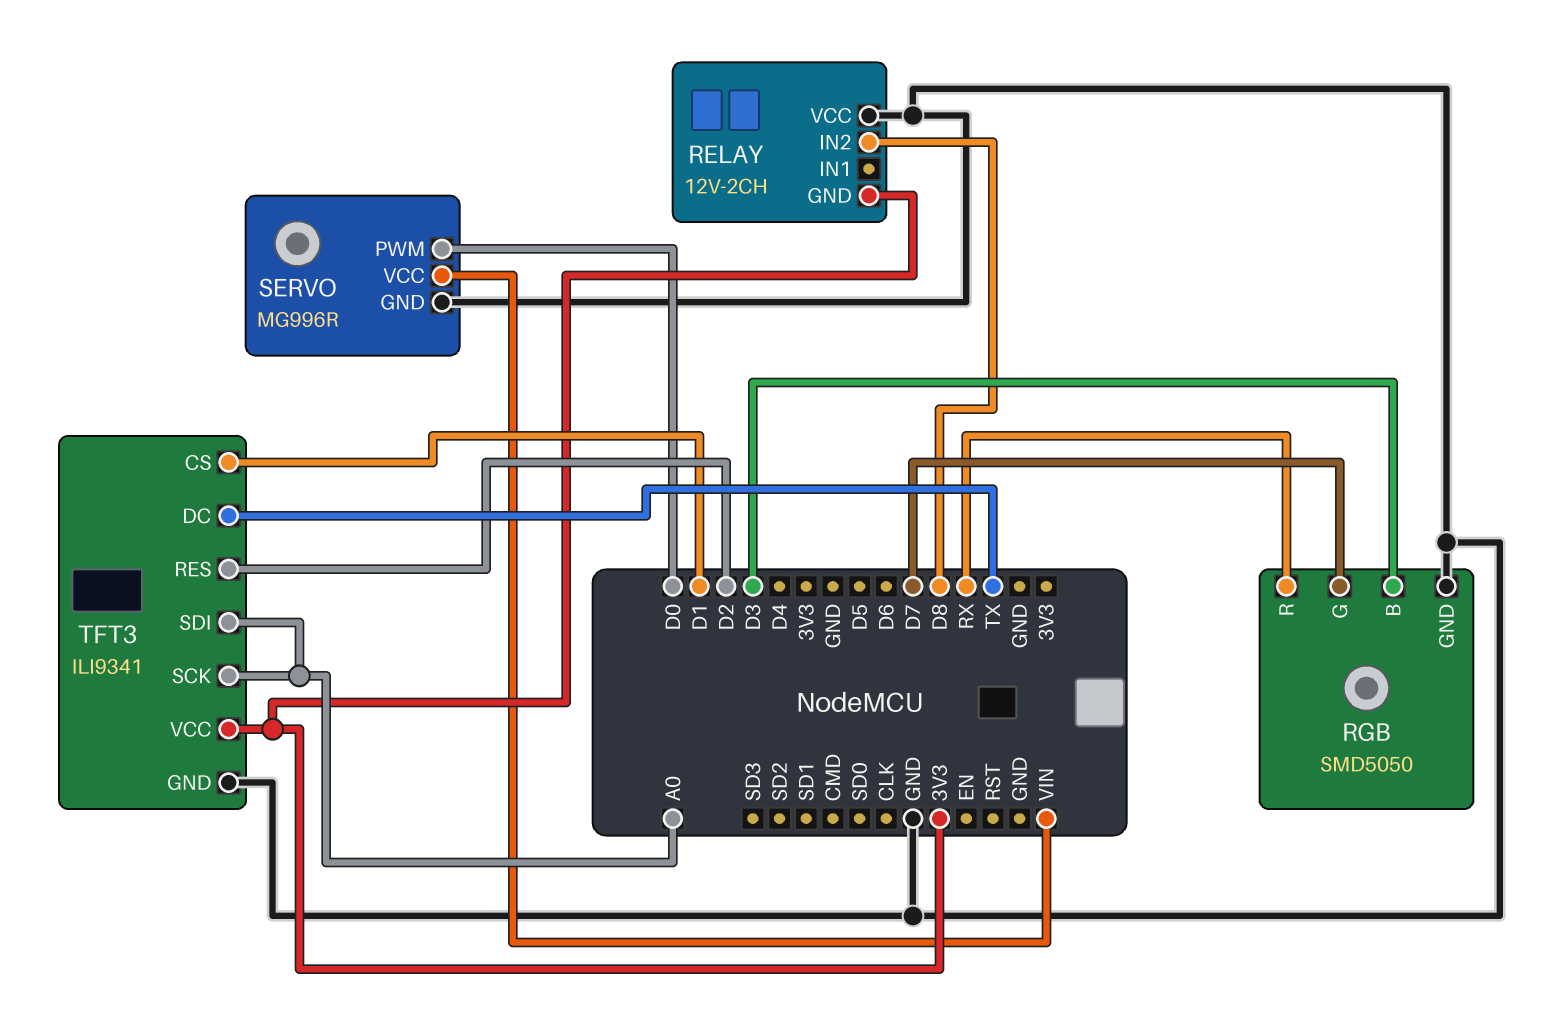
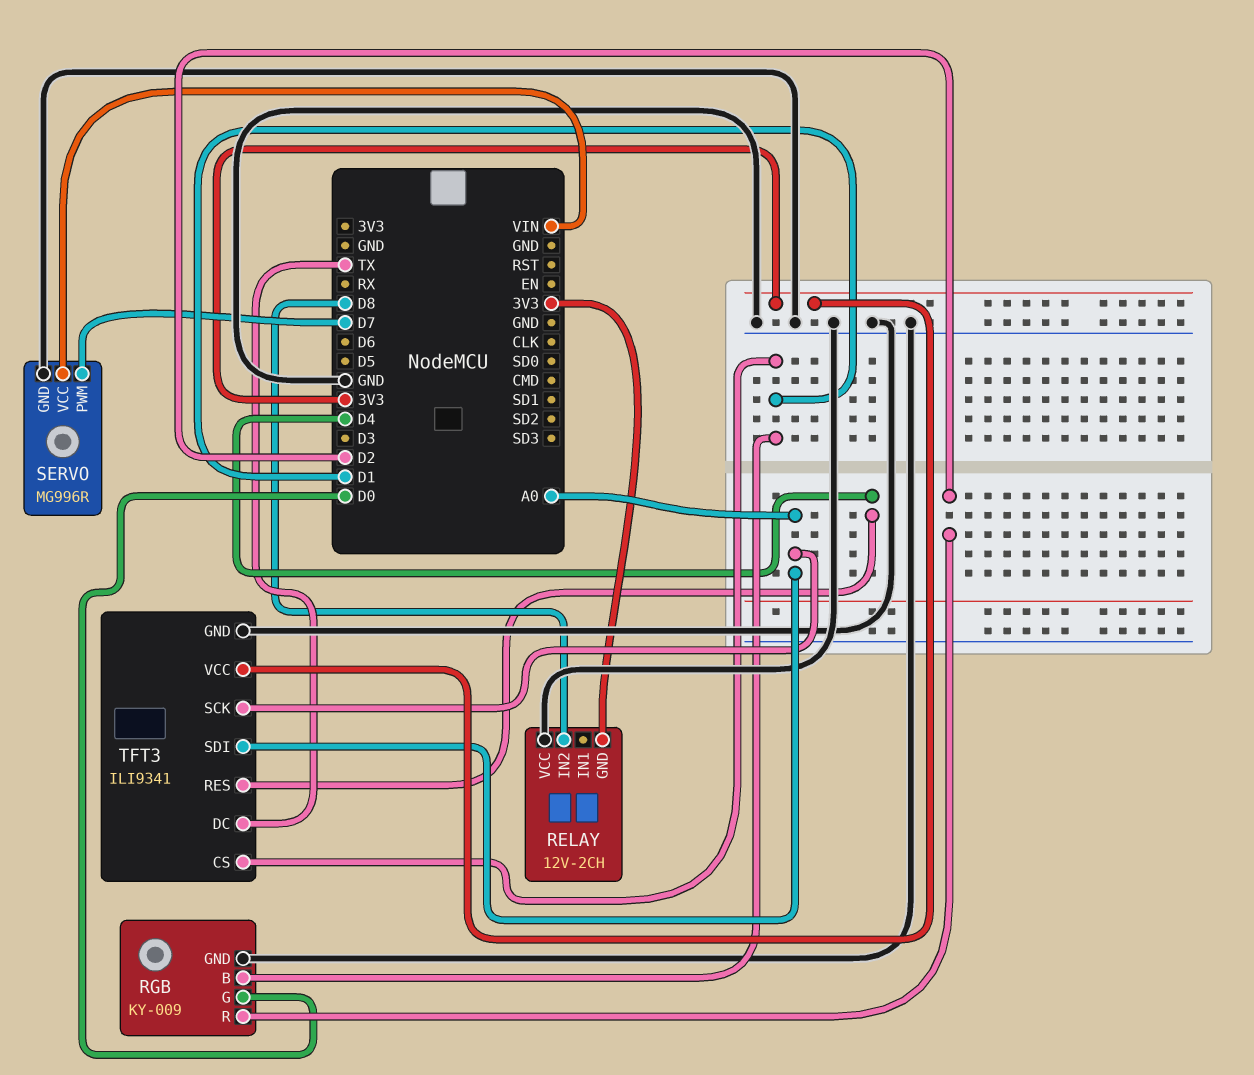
RGB: SMD5050 -> KY-009
RGB pin B: D3 -> D1
RGB pin G: D7 -> D0
RGB pin R: RX -> D2
SERVO pin PWM: D0 -> D7
TFT3 pin RES: D2 -> D4

